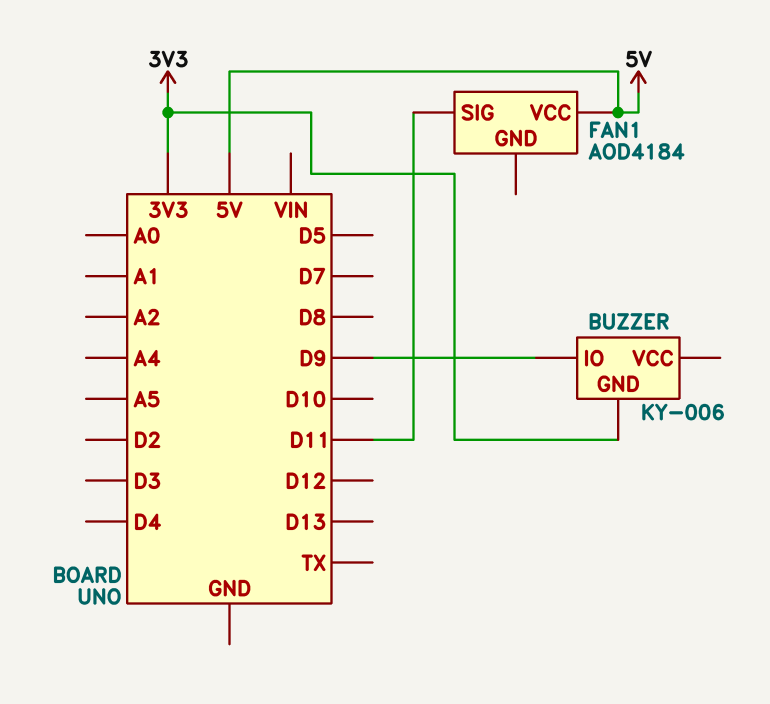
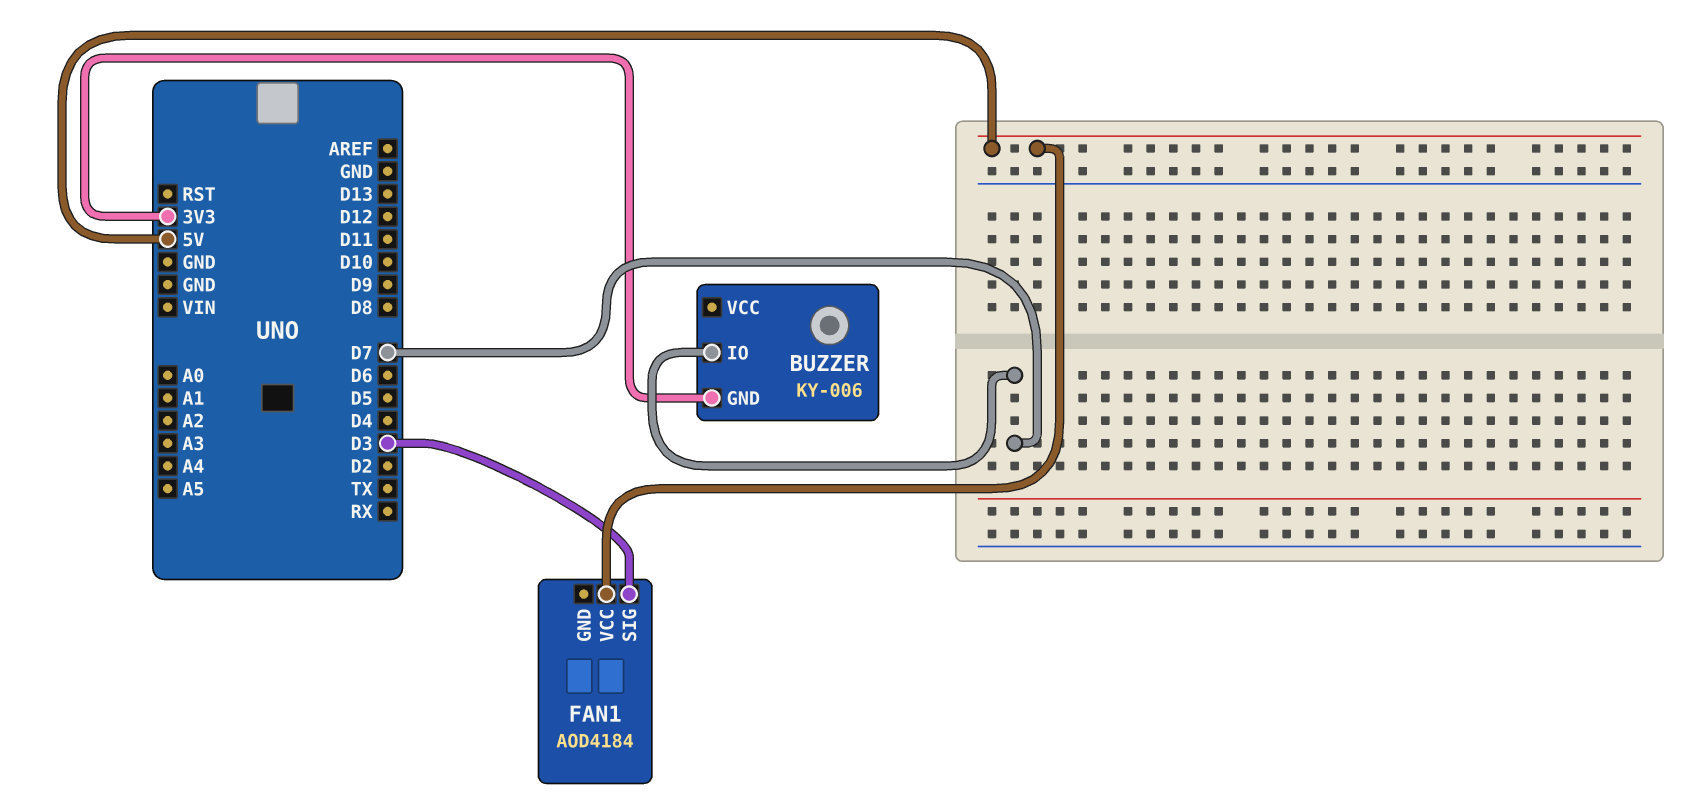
BUZZER pin IO: D9 -> D7
FAN1 pin SIG: D11 -> D3

